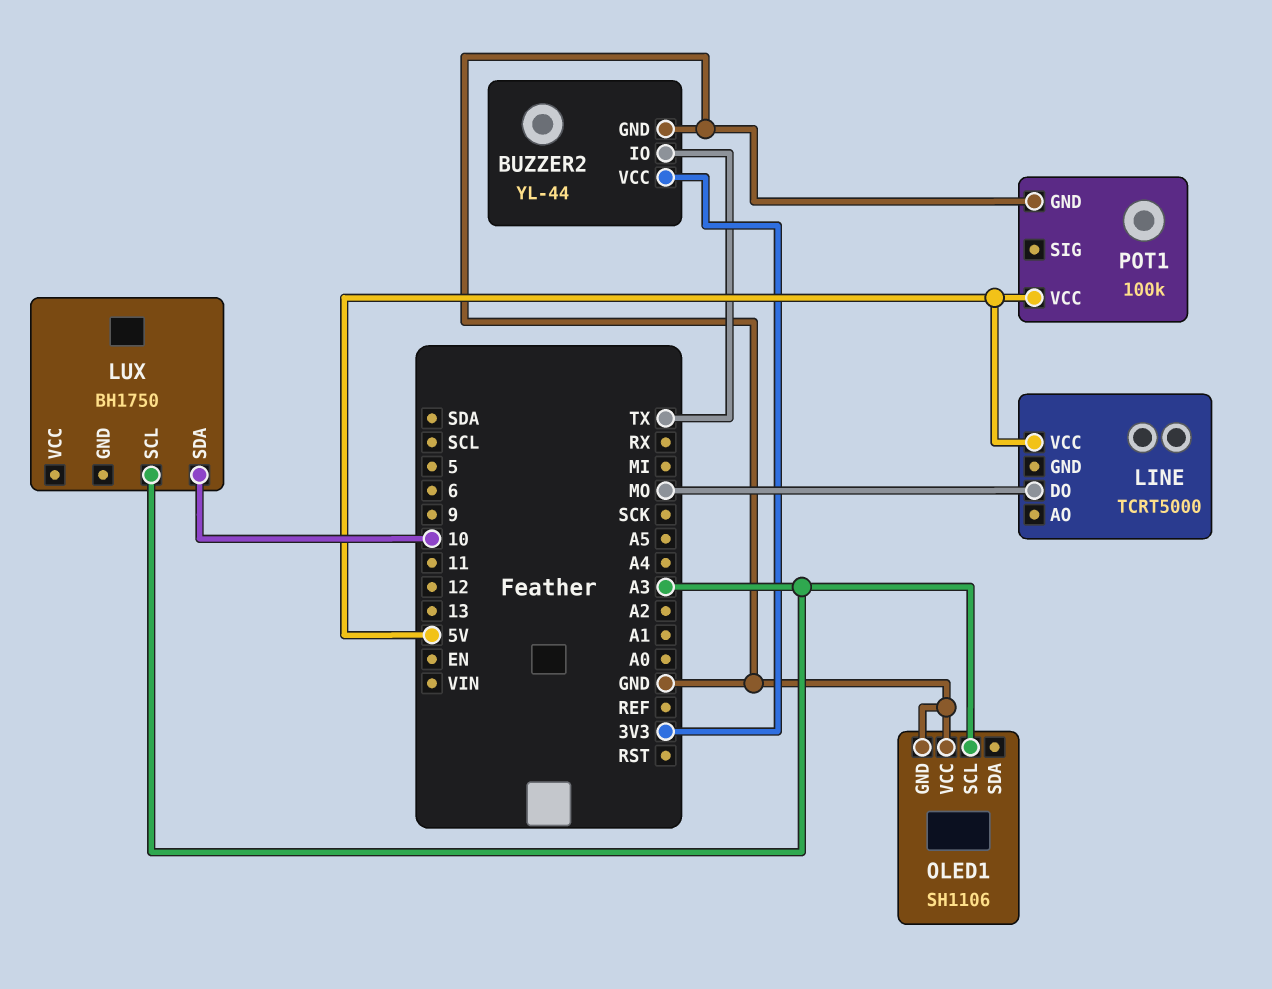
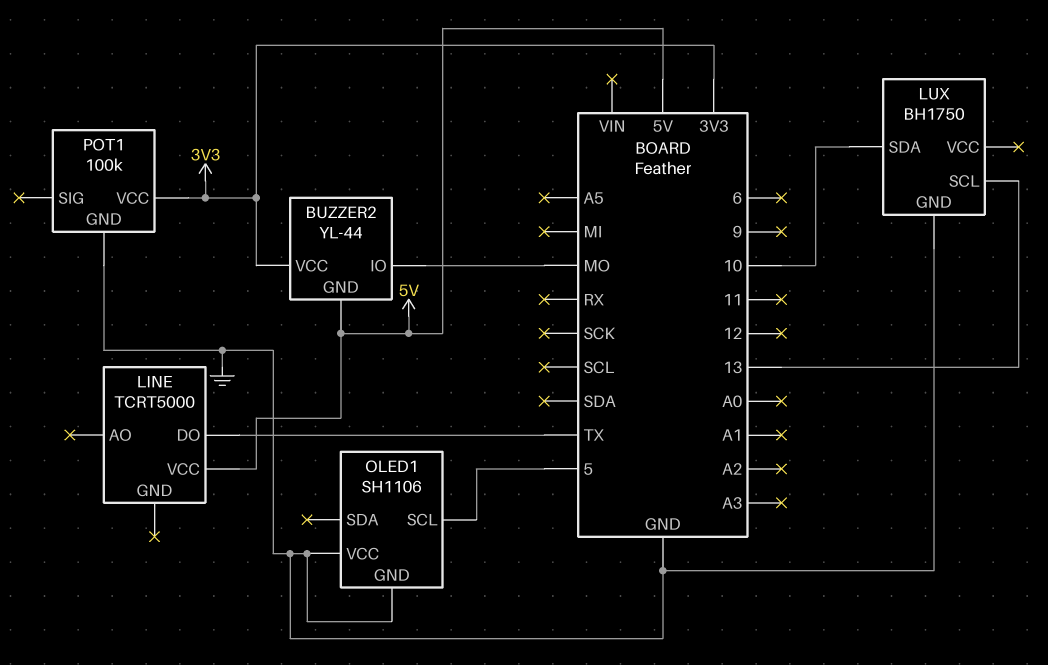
BUZZER2 pin GND: GND -> 5V
BUZZER2 pin IO: TX -> MO
LINE pin DO: MO -> TX
LUX pin GND: none -> GND
LUX pin SCL: A3 -> 13
OLED1 pin SCL: A3 -> 5
POT1 pin VCC: 5V -> 3V3

